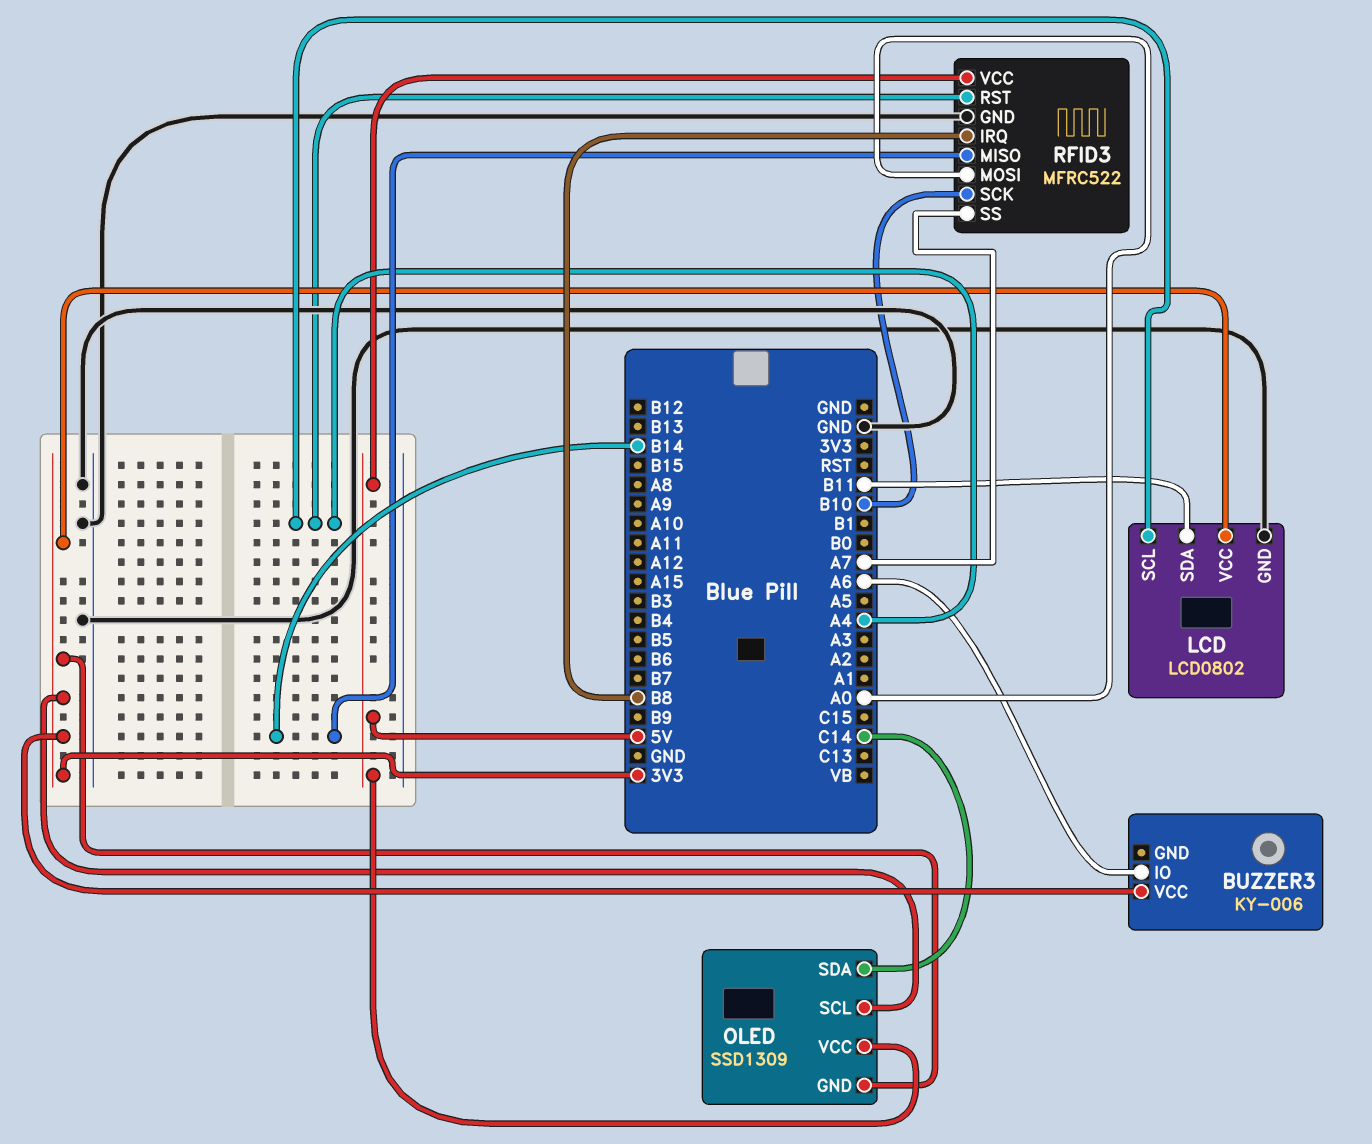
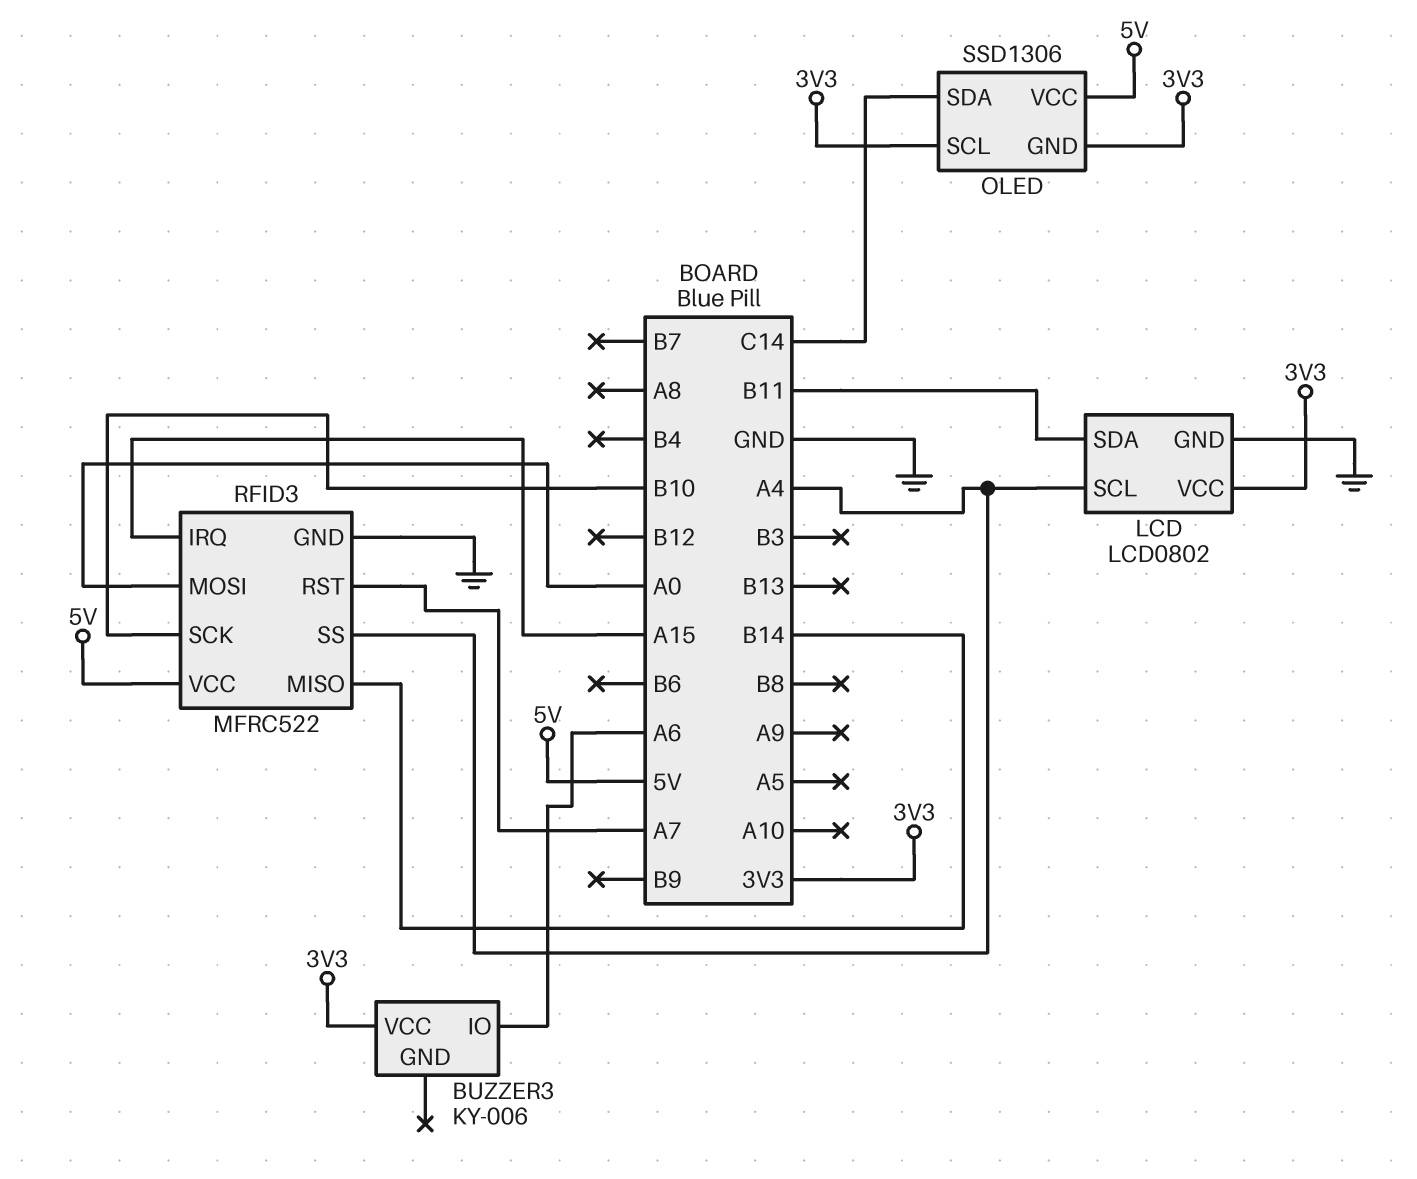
OLED: SSD1309 -> SSD1306
RFID3 pin IRQ: B8 -> A15
RFID3 pin RST: A4 -> A7
RFID3 pin SS: A7 -> A4

